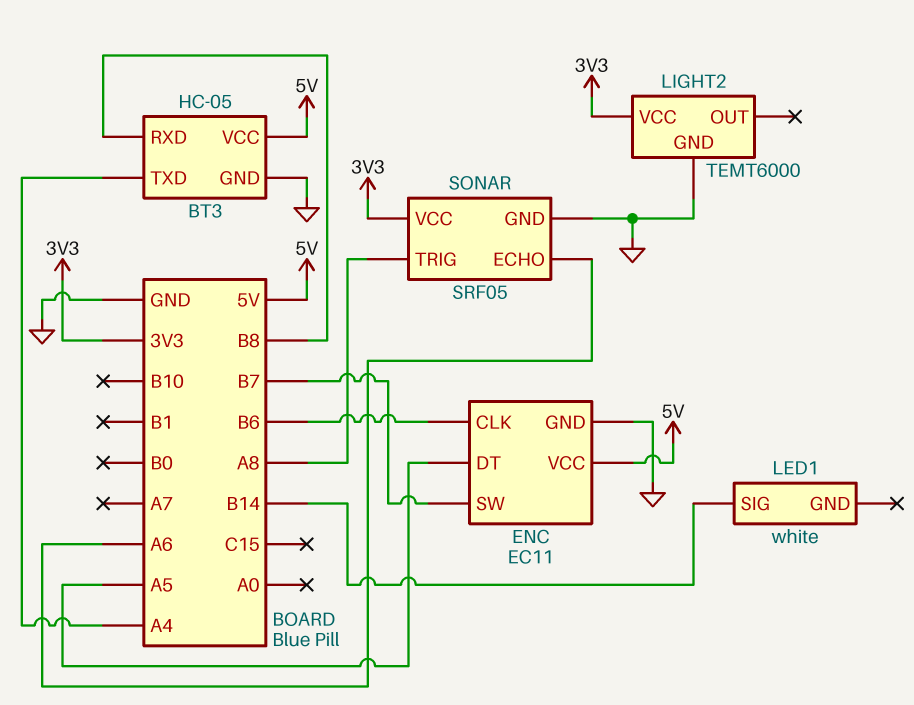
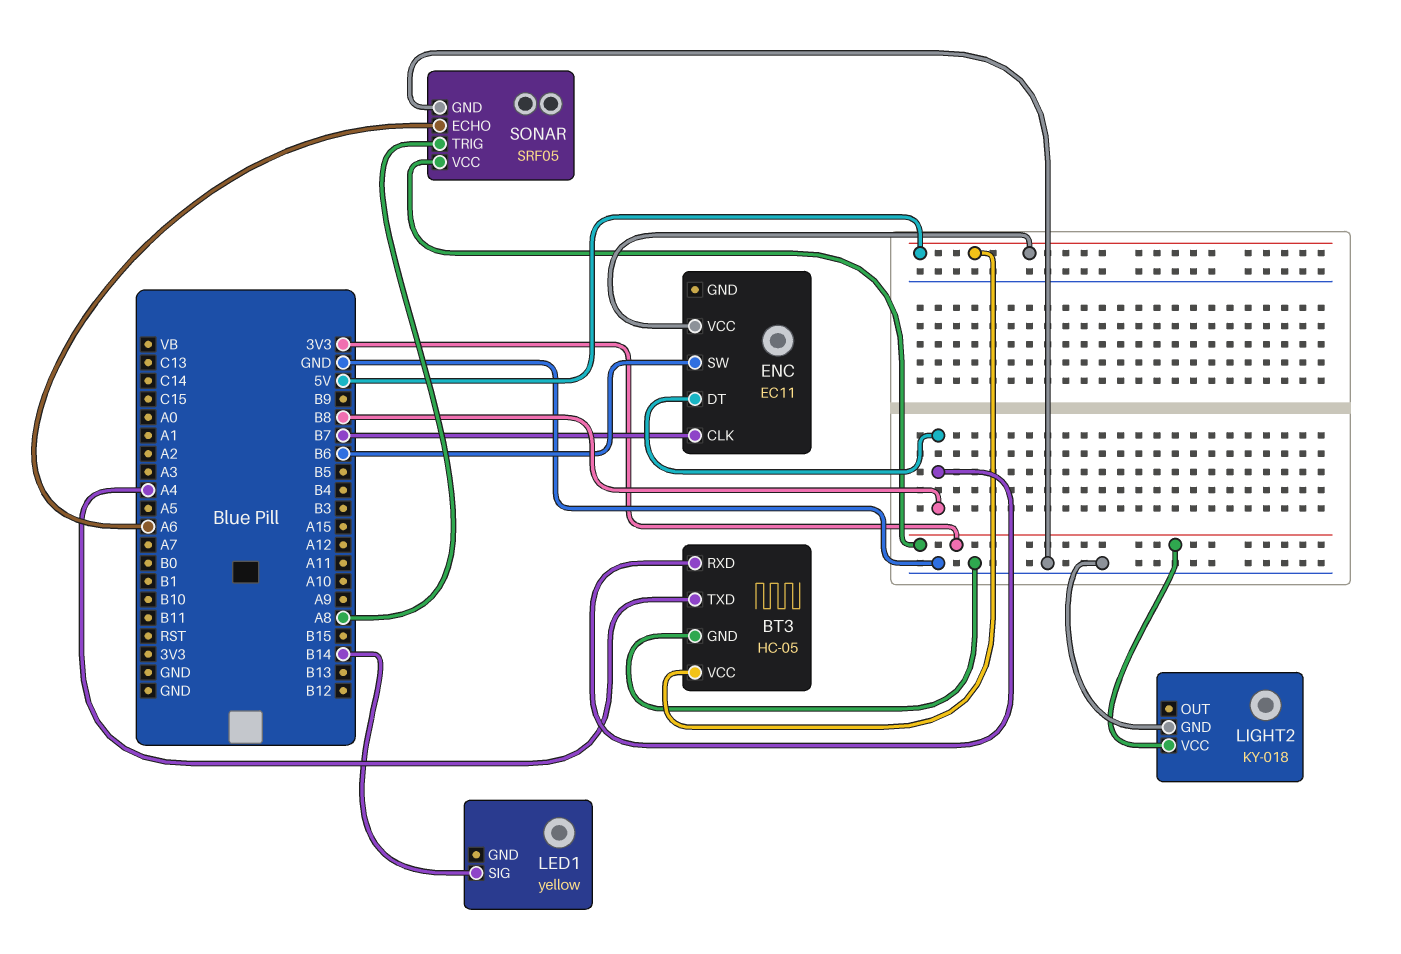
ENC pin CLK: B6 -> B7
ENC pin DT: A5 -> B8
ENC pin GND: GND -> none
ENC pin SW: B7 -> B6
LED1: white -> yellow
LIGHT2: TEMT6000 -> KY-018

